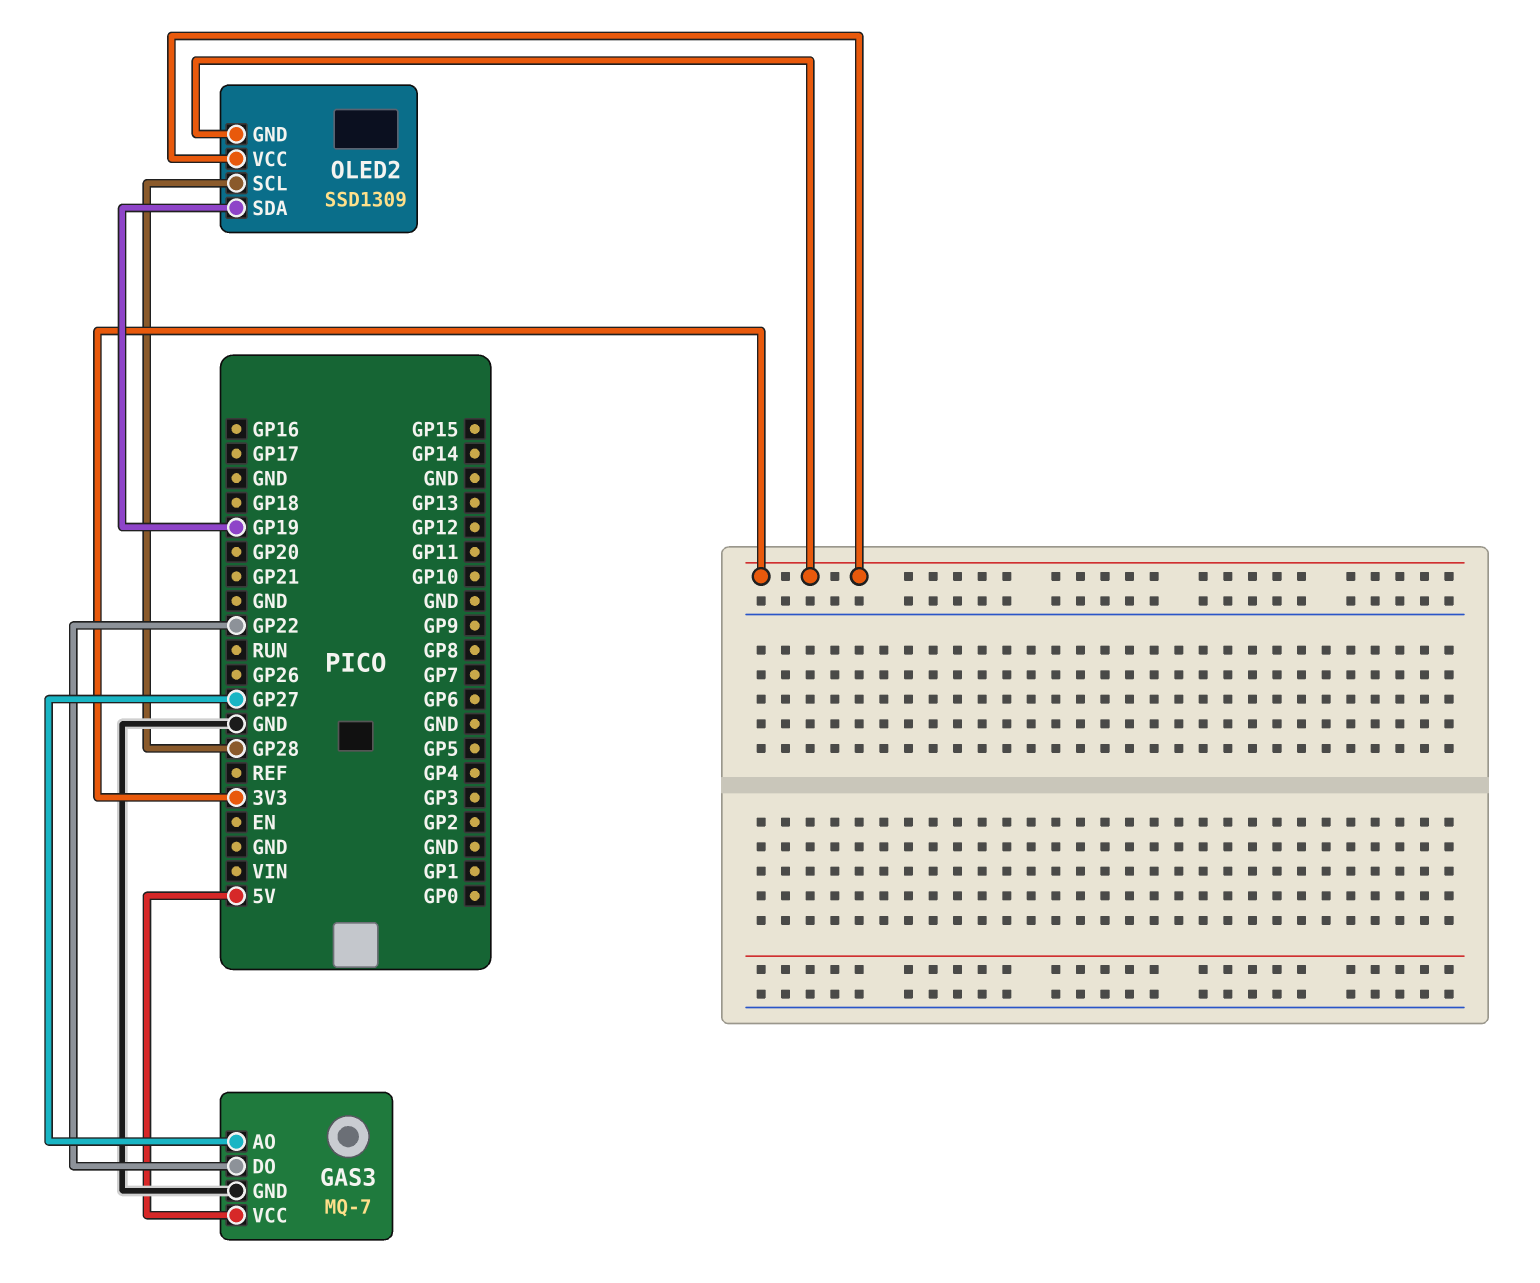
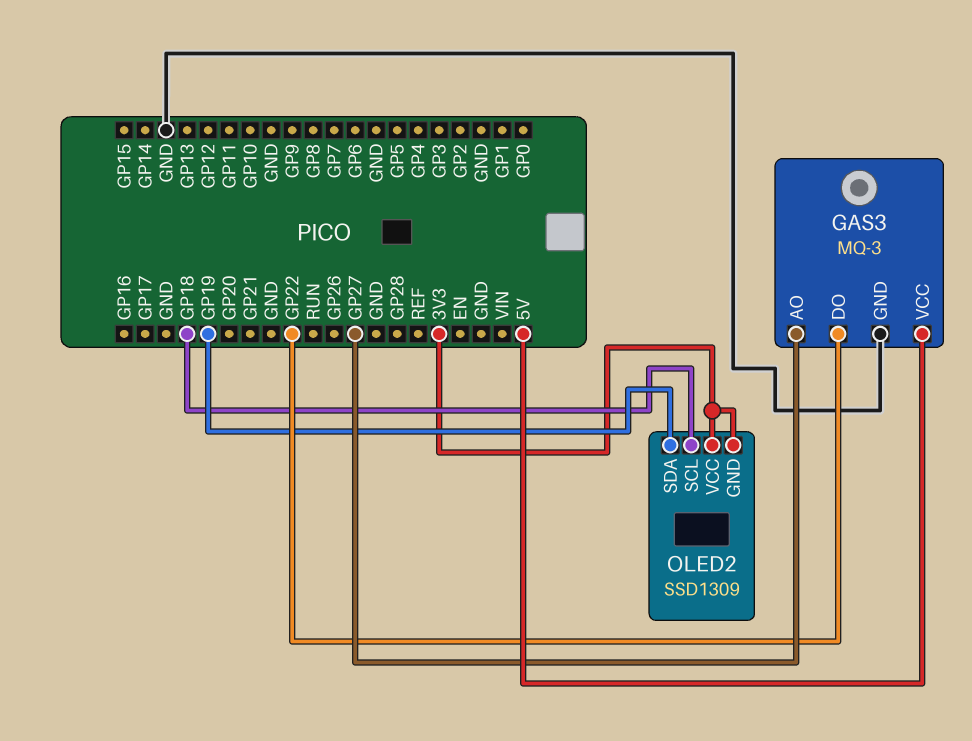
GAS3: MQ-7 -> MQ-3
OLED2 pin SCL: GP28 -> GP18

